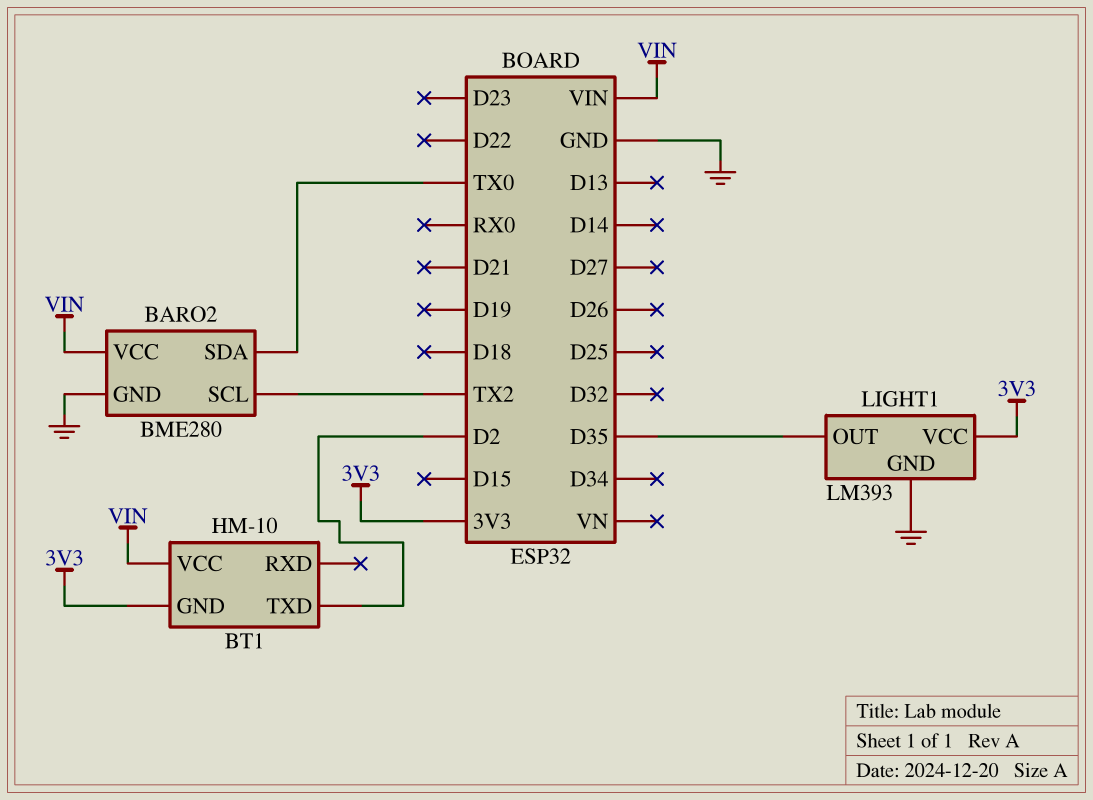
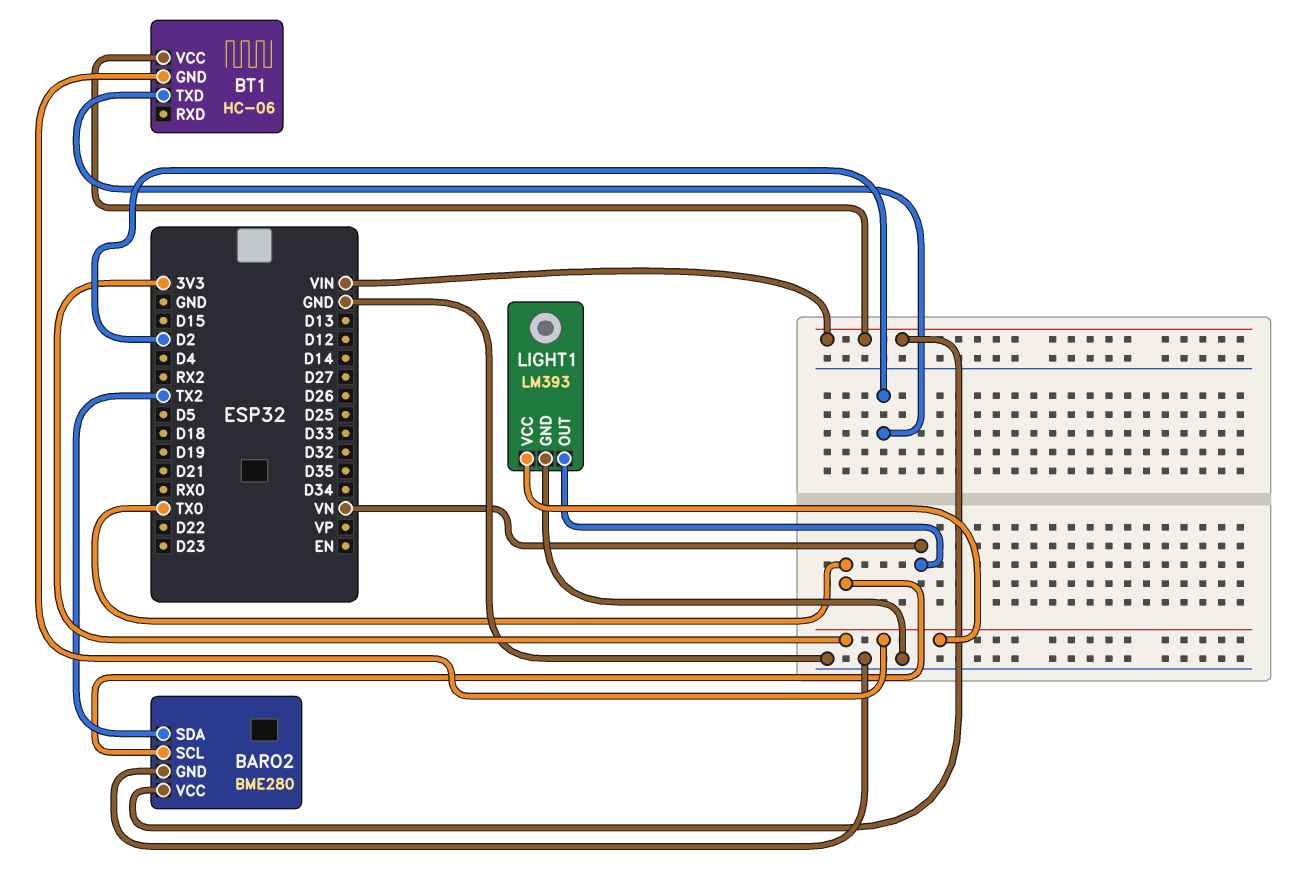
BARO2 pin SCL: TX2 -> TX0
BARO2 pin SDA: TX0 -> TX2
BT1: HM-10 -> HC-06
LIGHT1 pin OUT: D35 -> VN

